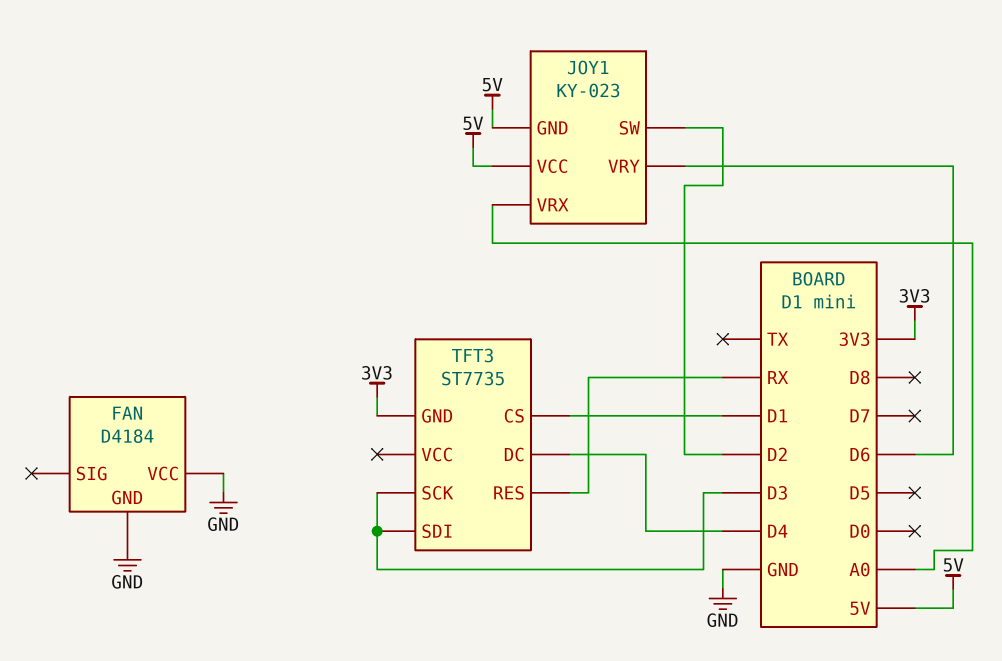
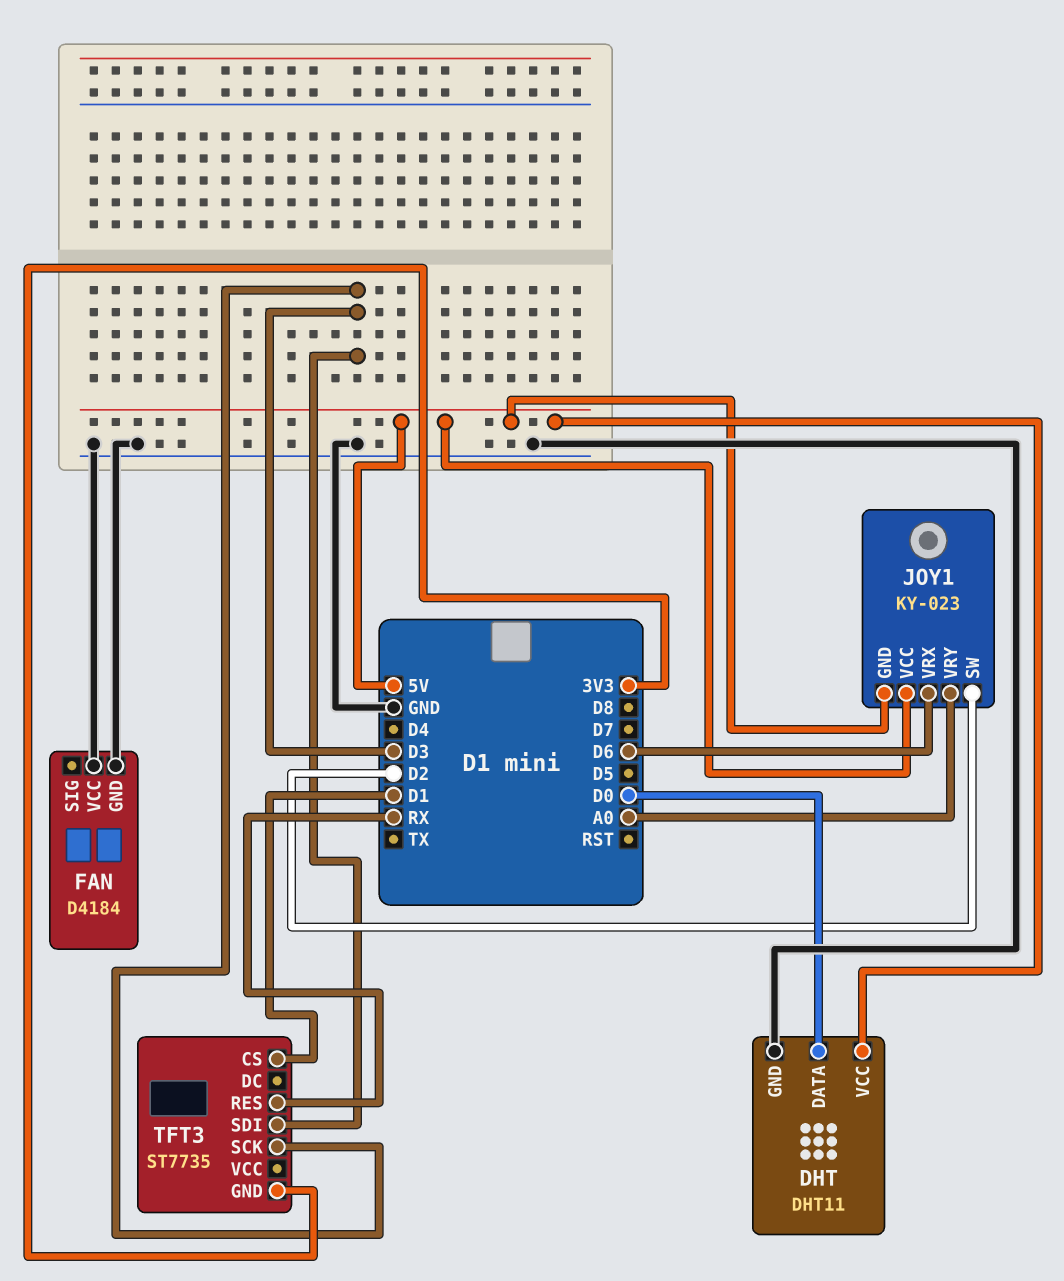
DHT: none -> DHT11
DHT pin DATA: none -> D0
DHT pin GND: none -> GND
DHT pin VCC: none -> 5V
JOY1 pin VRX: A0 -> D6
JOY1 pin VRY: D6 -> A0
TFT3 pin DC: D4 -> none

